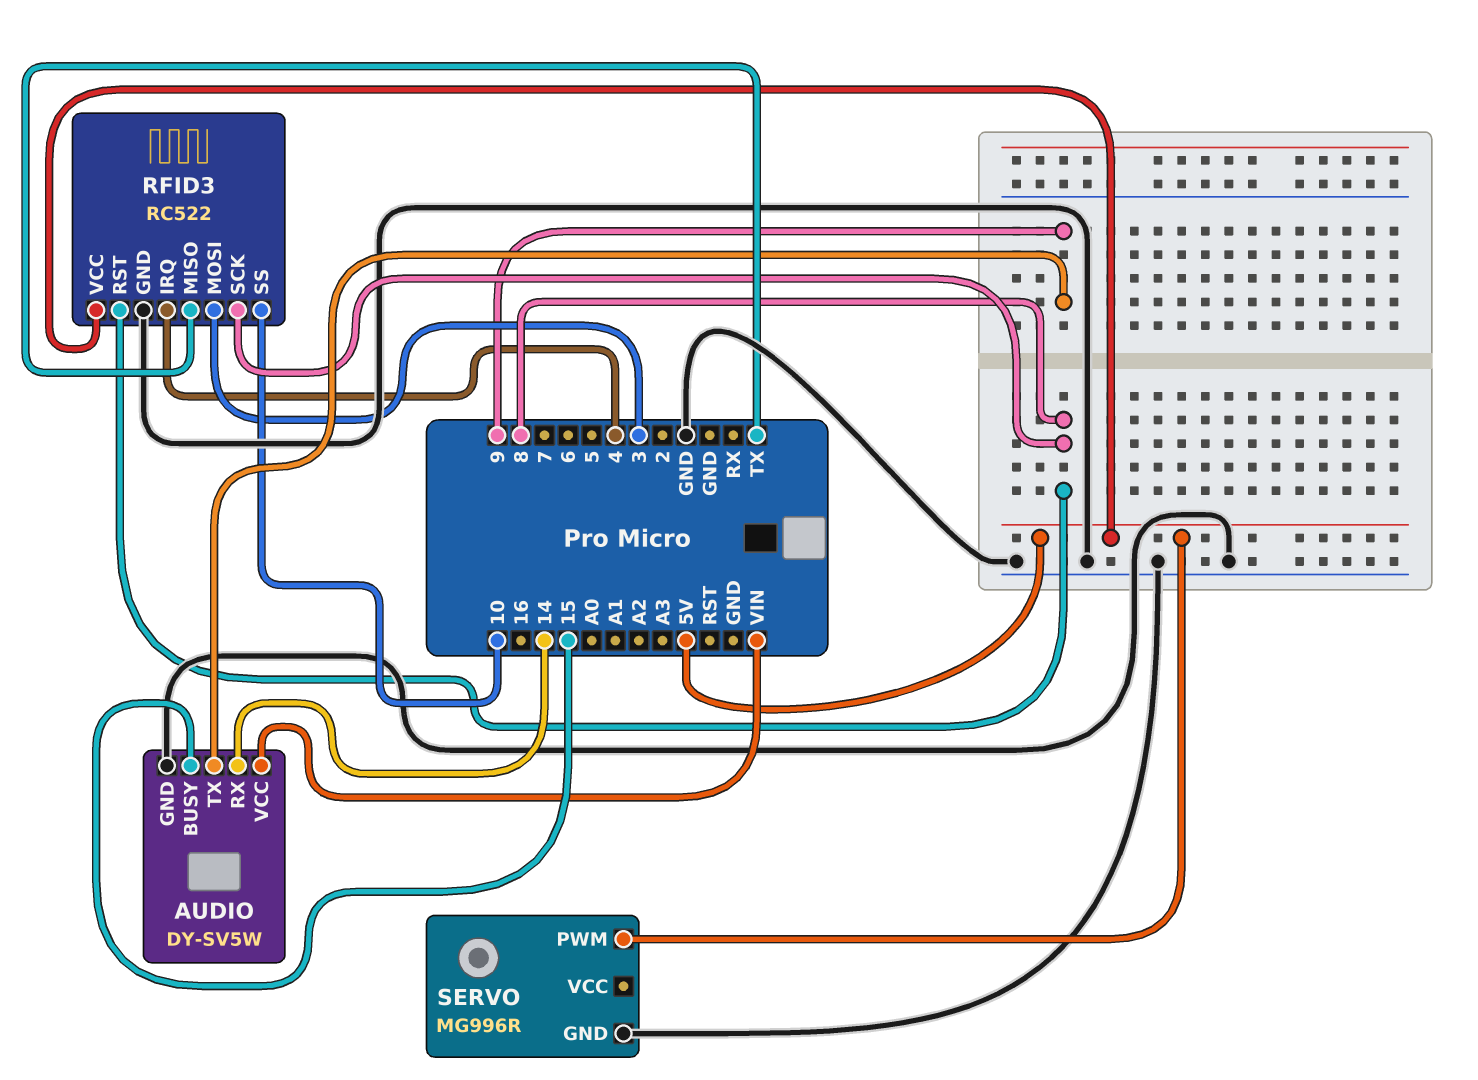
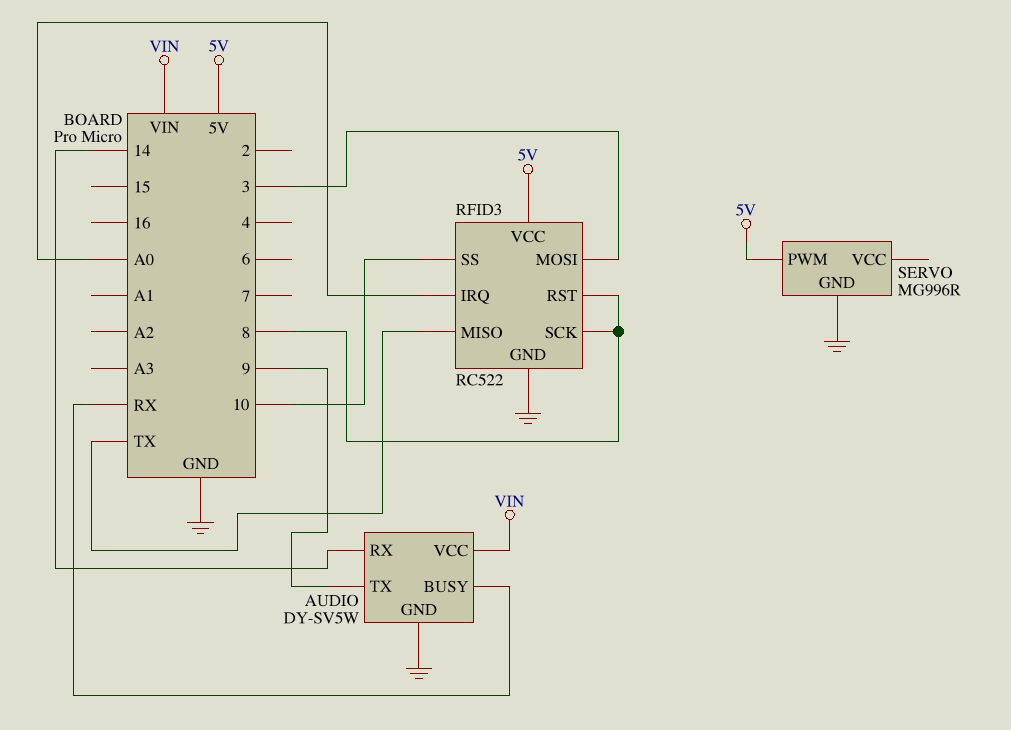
AUDIO pin BUSY: 15 -> RX
RFID3 pin IRQ: 4 -> A0

